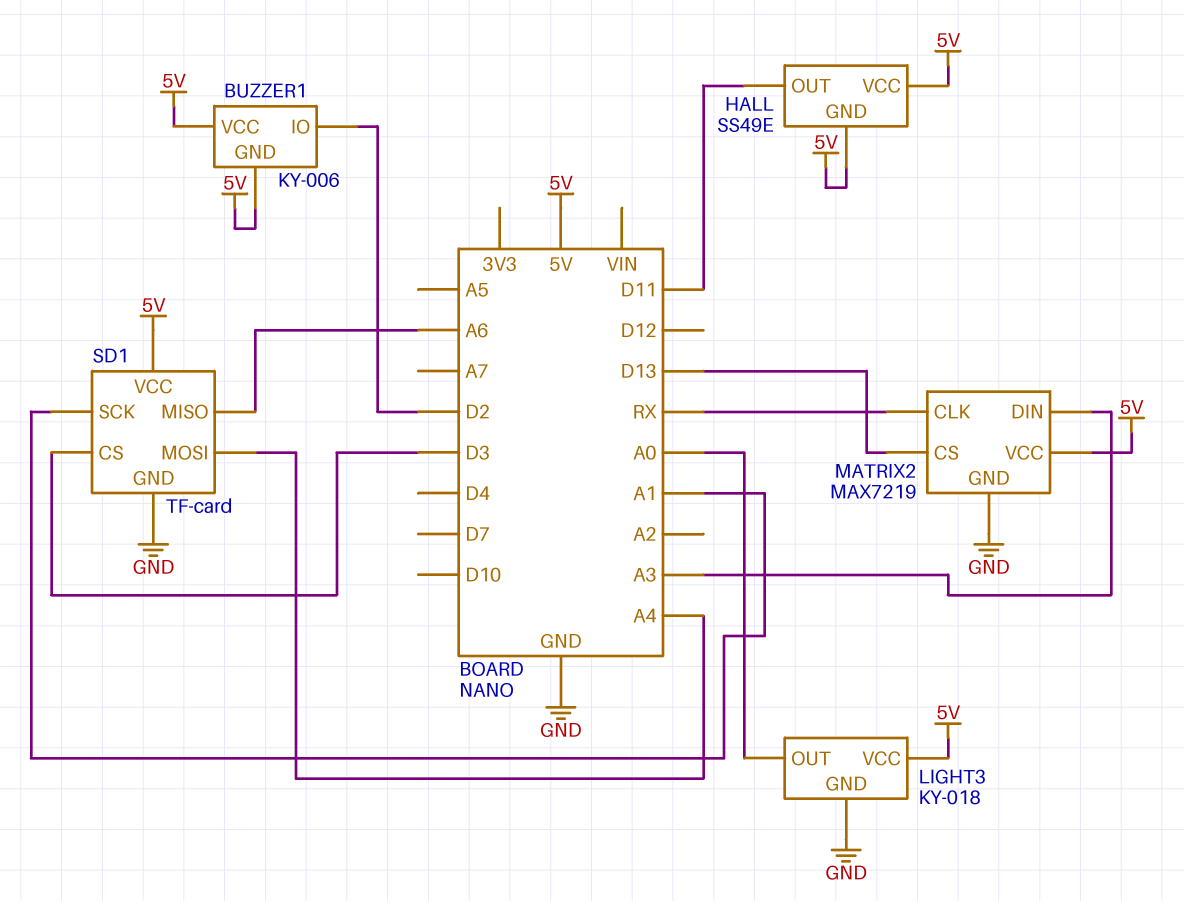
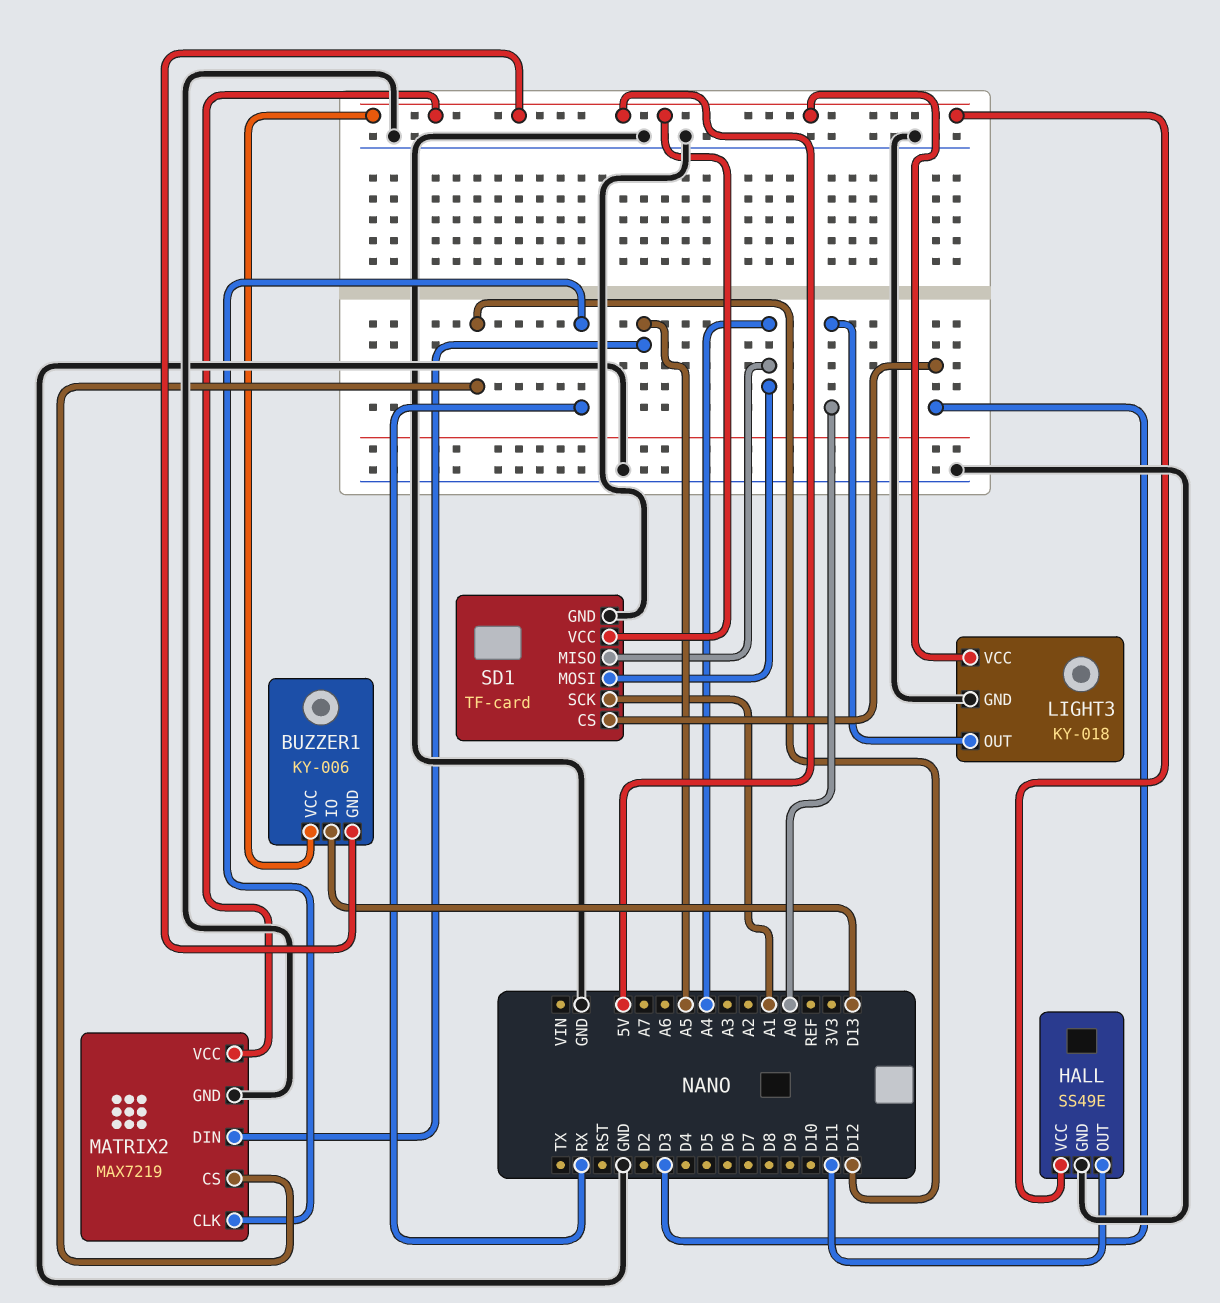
BUZZER1 pin IO: D2 -> D13
HALL pin GND: 5V -> GND
MATRIX2 pin CS: D13 -> D12
MATRIX2 pin DIN: A3 -> A5
SD1 pin MISO: A6 -> A4

